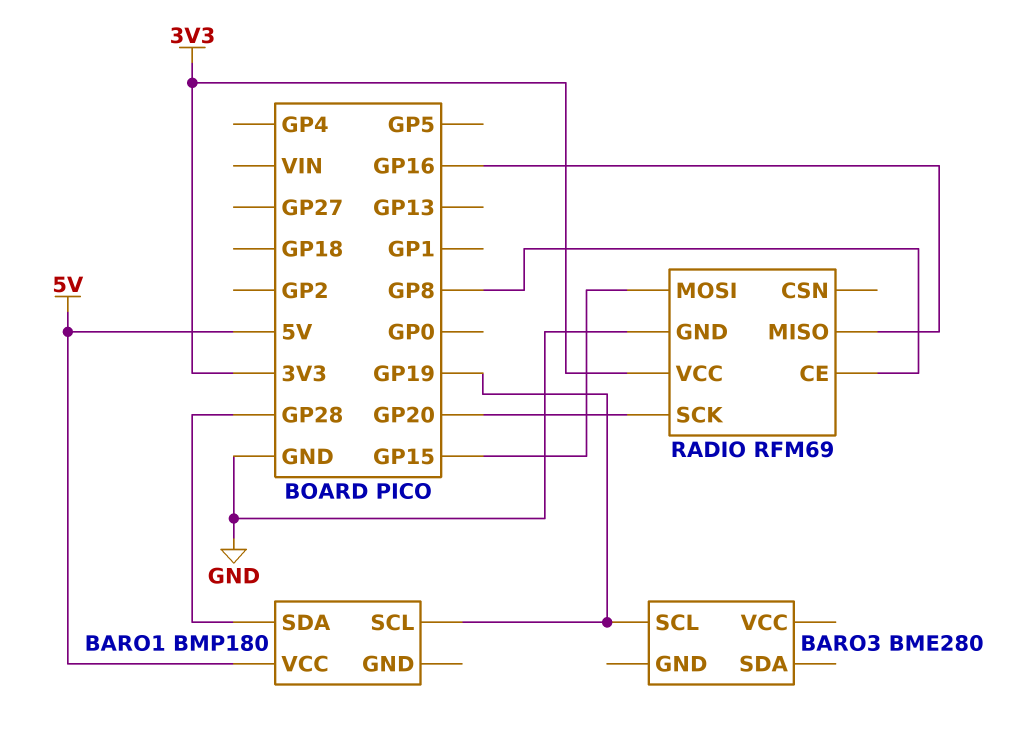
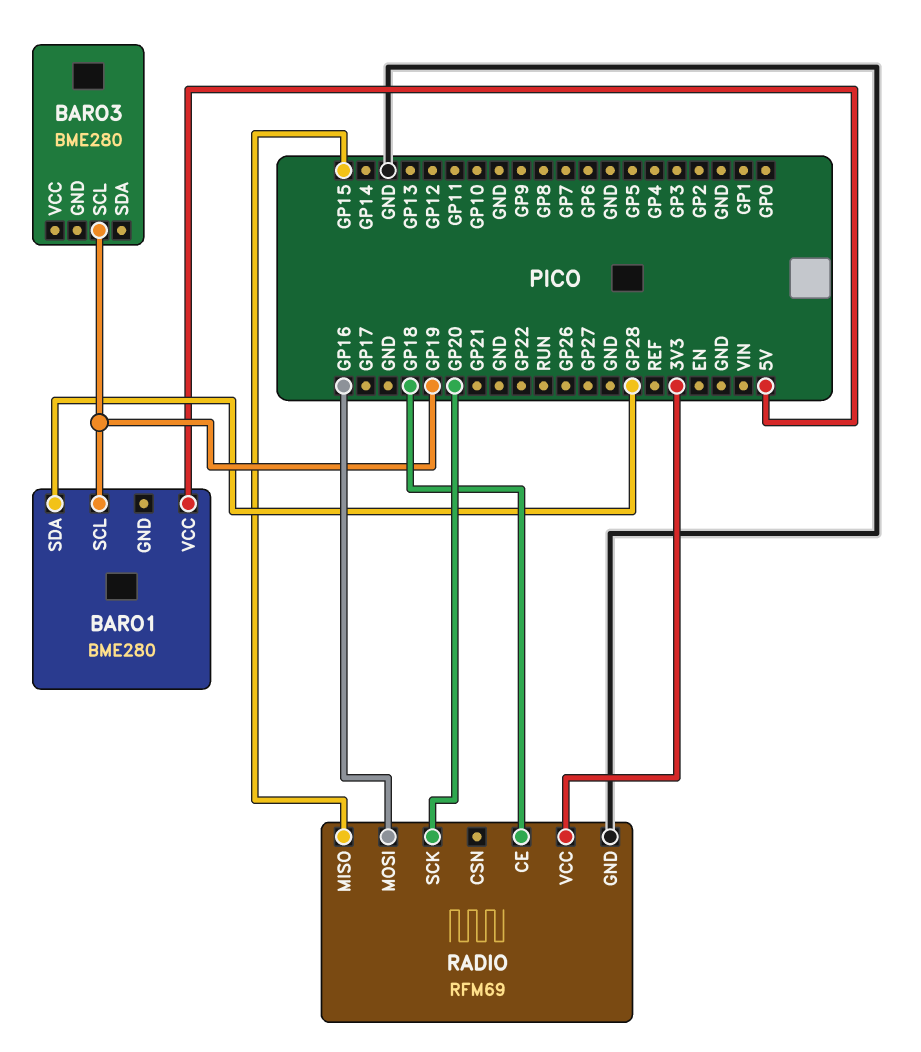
BARO1: BMP180 -> BME280
RADIO pin CE: GP8 -> GP18
RADIO pin MISO: GP16 -> GP15
RADIO pin MOSI: GP15 -> GP16

